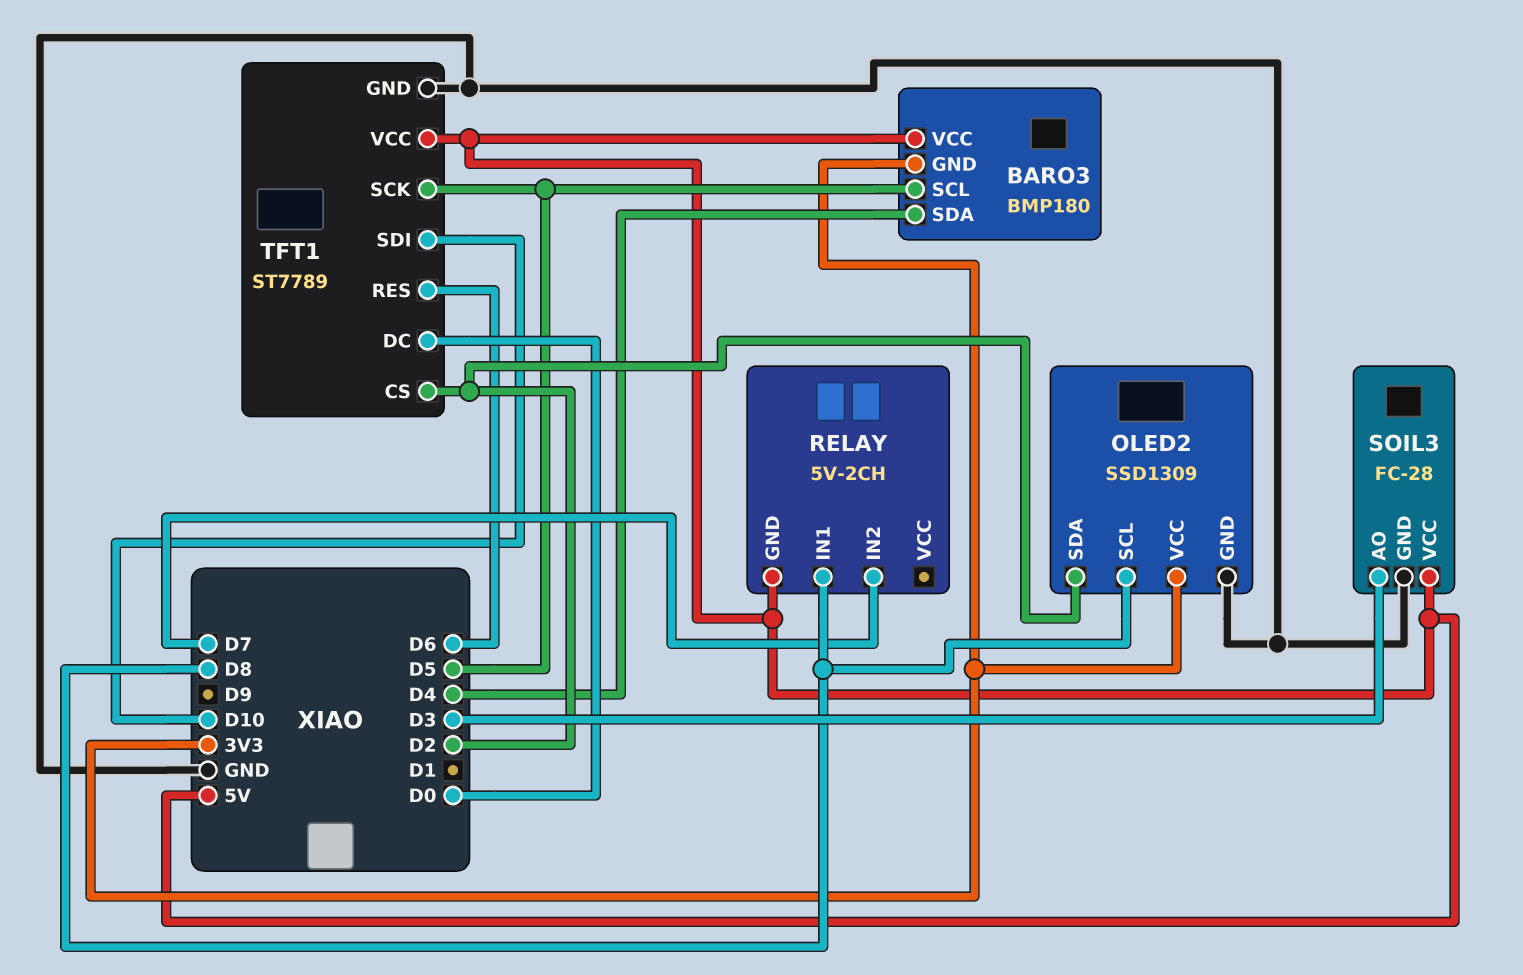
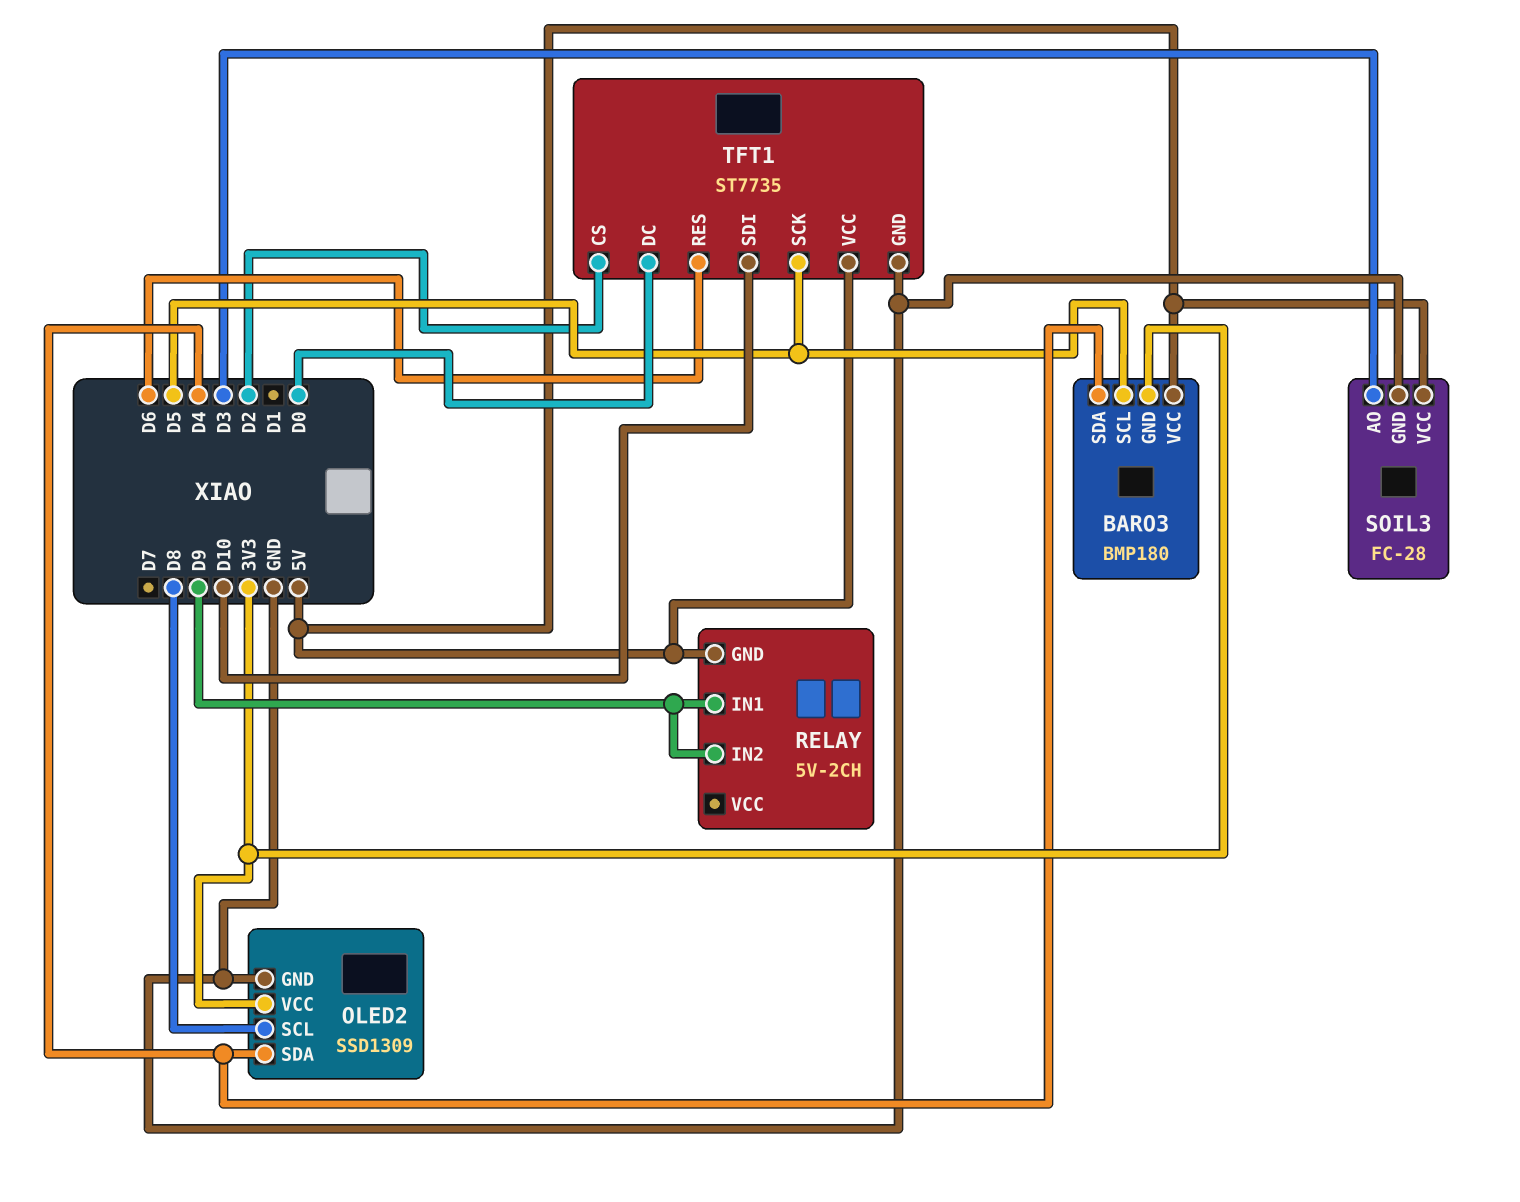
OLED2 pin SDA: D2 -> D4
RELAY pin IN1: D8 -> D9
RELAY pin IN2: D7 -> D9
TFT1: ST7789 -> ST7735

